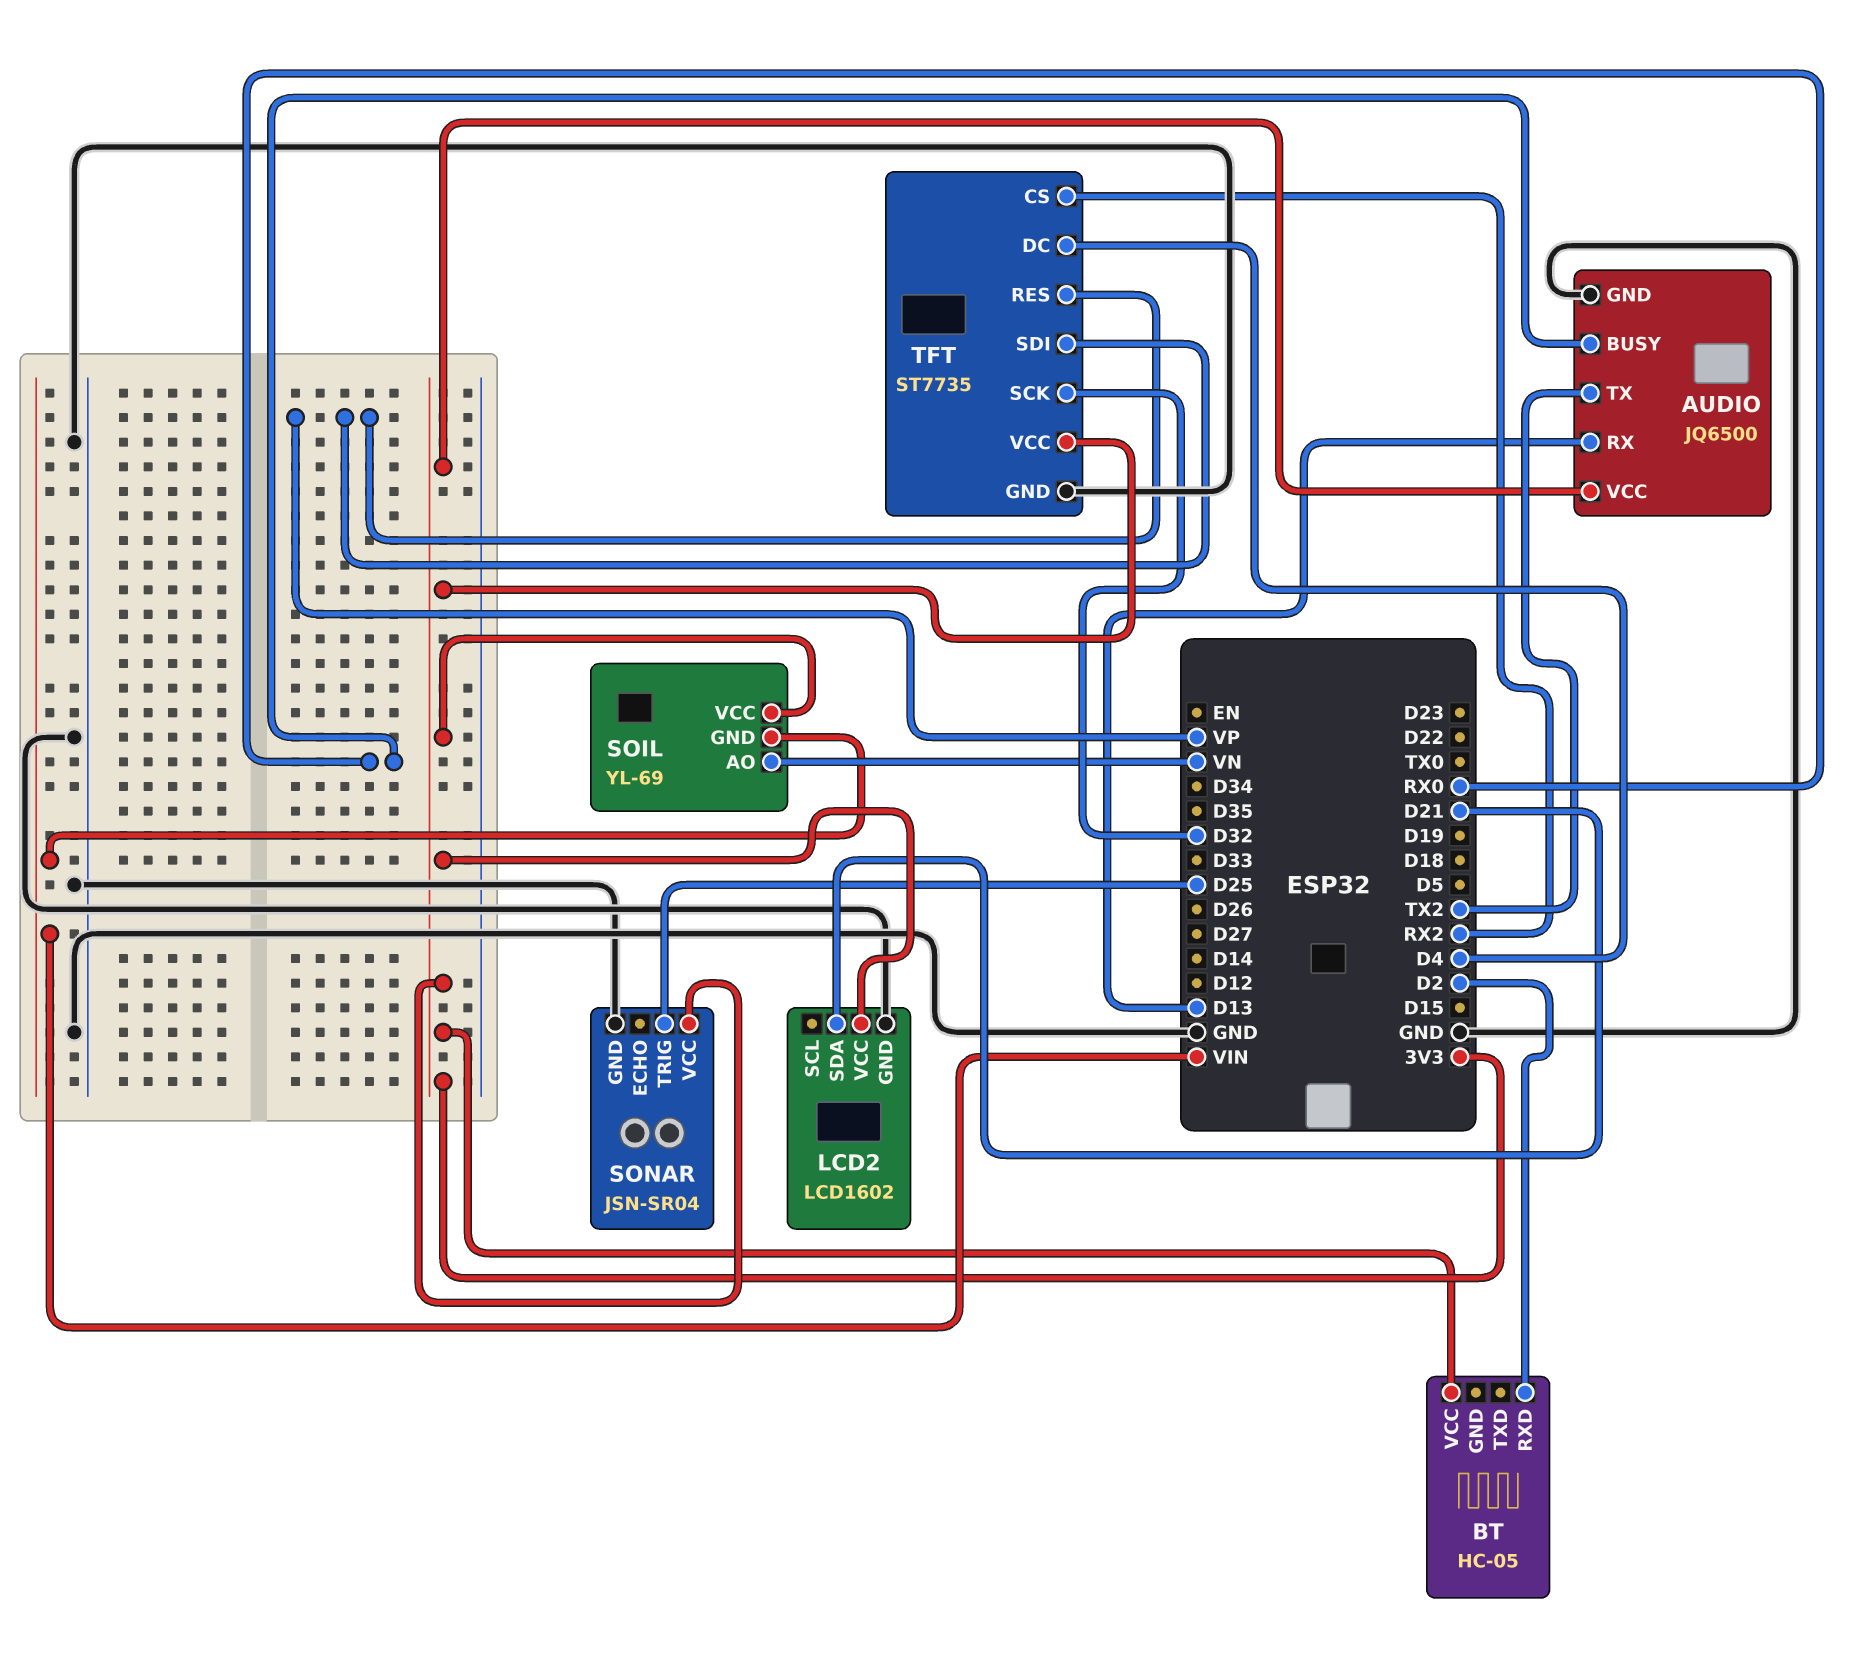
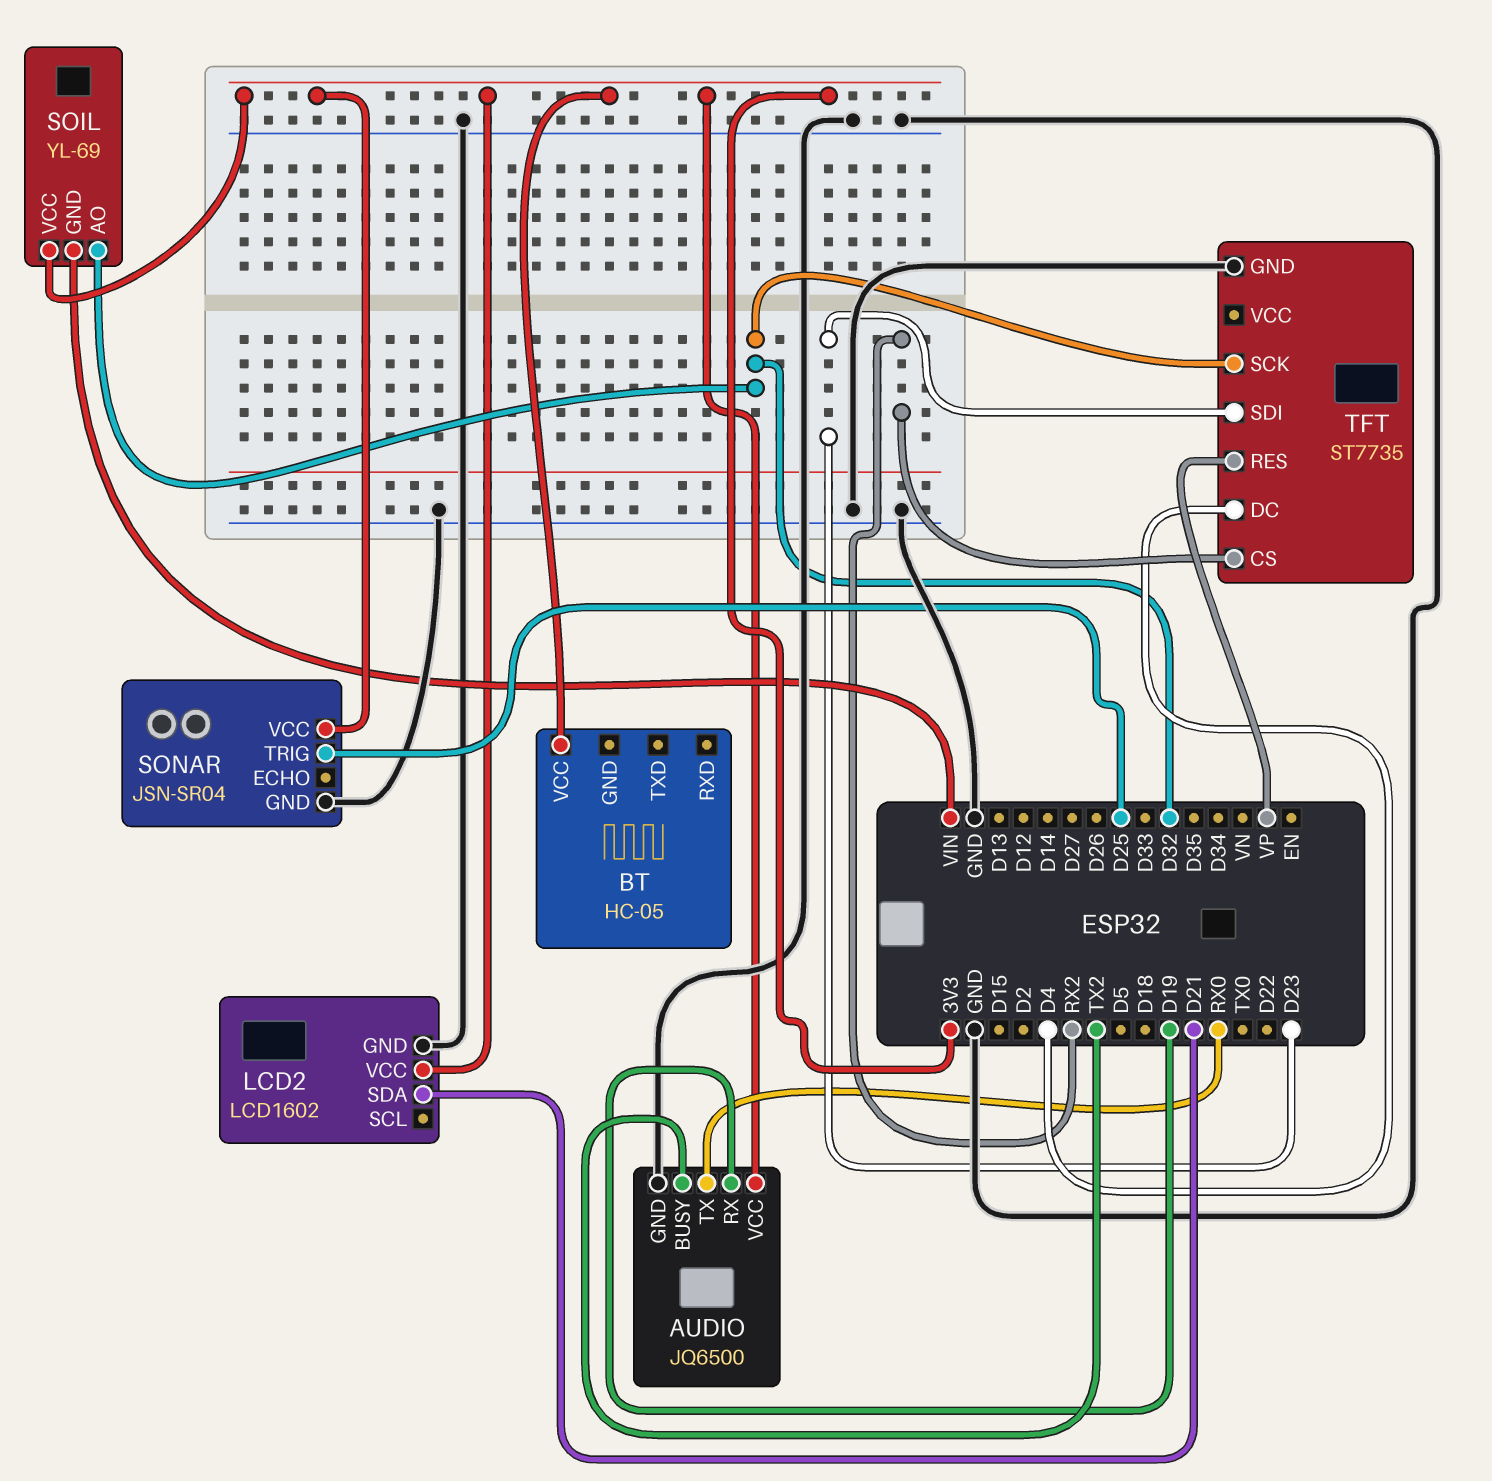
AUDIO pin BUSY: RX0 -> TX2
AUDIO pin RX: D13 -> D19
AUDIO pin TX: TX2 -> RX0
BT pin RXD: D2 -> none
SOIL pin AO: VN -> D32
TFT pin SDI: VP -> D23
TFT pin VCC: 3V3 -> none

